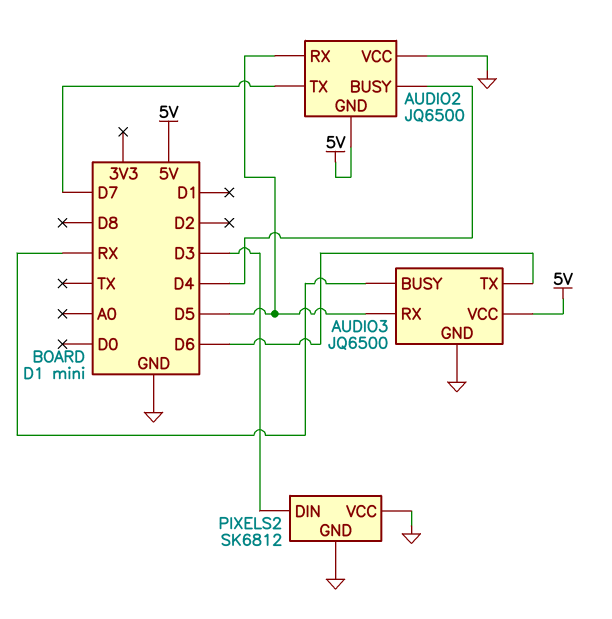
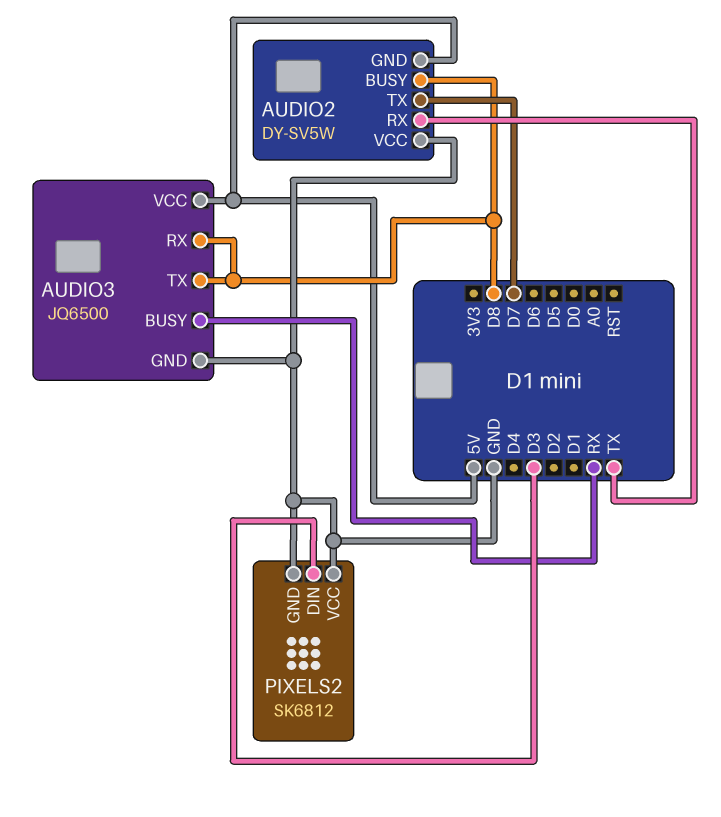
AUDIO2: JQ6500 -> DY-SV5W
AUDIO2 pin BUSY: D4 -> D8
AUDIO2 pin RX: D5 -> TX
AUDIO3 pin RX: D5 -> D8
AUDIO3 pin TX: D6 -> D8

